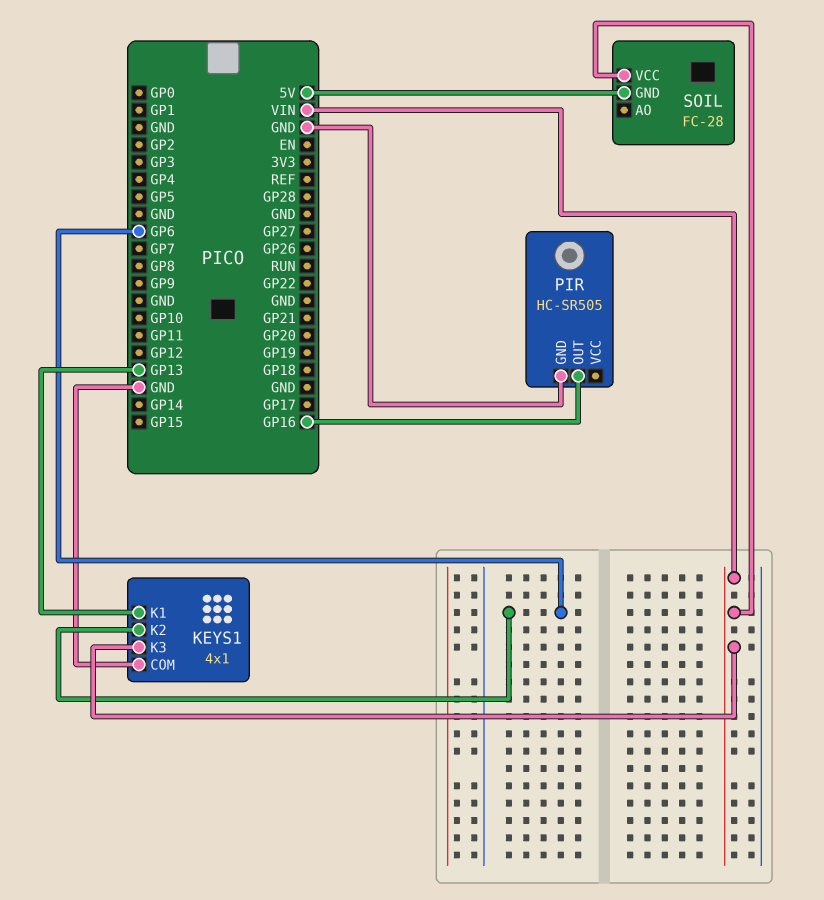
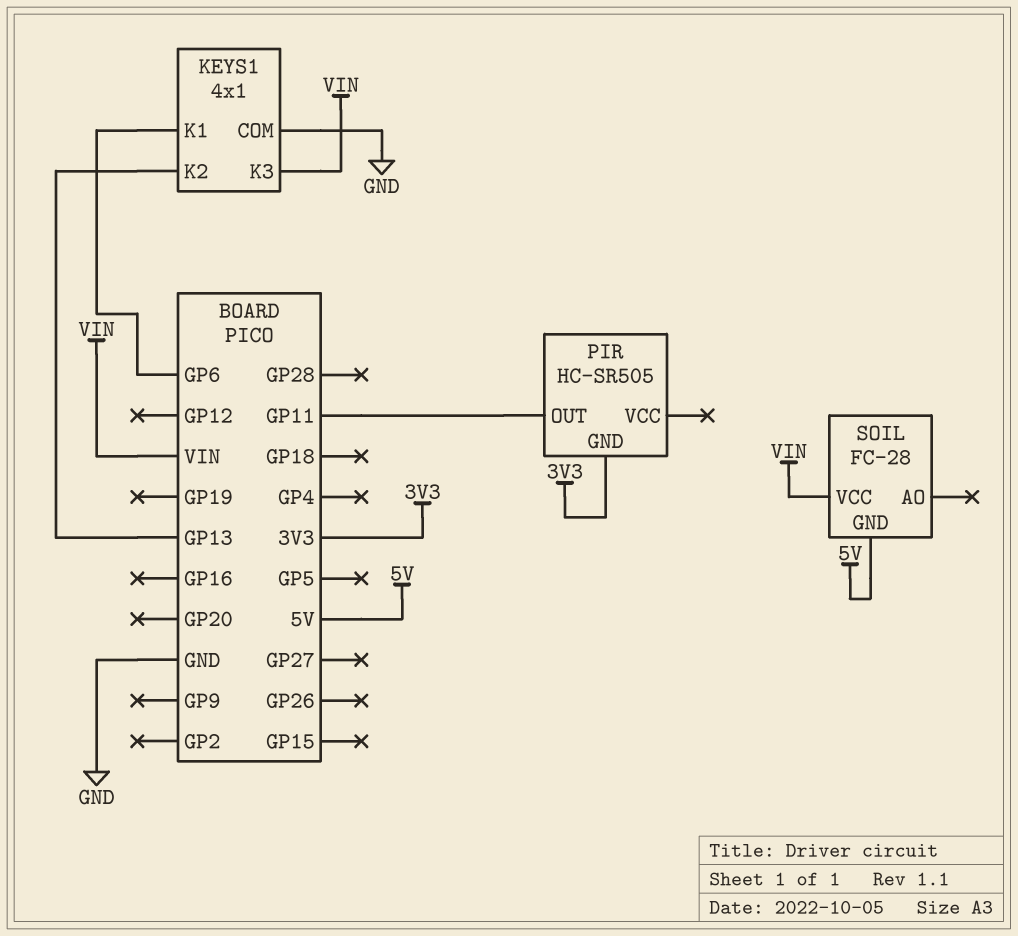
KEYS1 pin K1: GP13 -> GP6
KEYS1 pin K2: GP6 -> GP13
PIR pin GND: GND -> 3V3
PIR pin OUT: GP16 -> GP11

